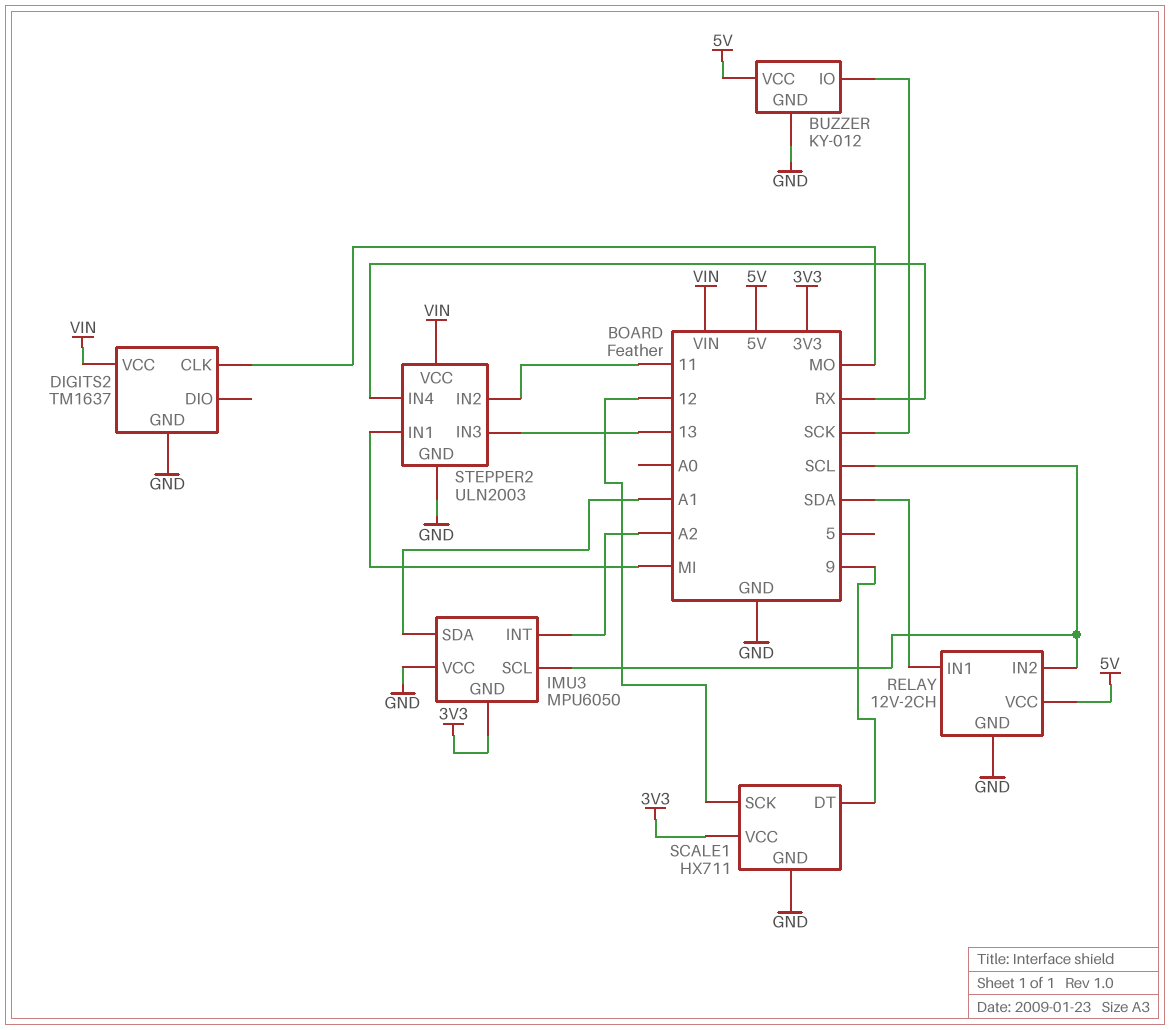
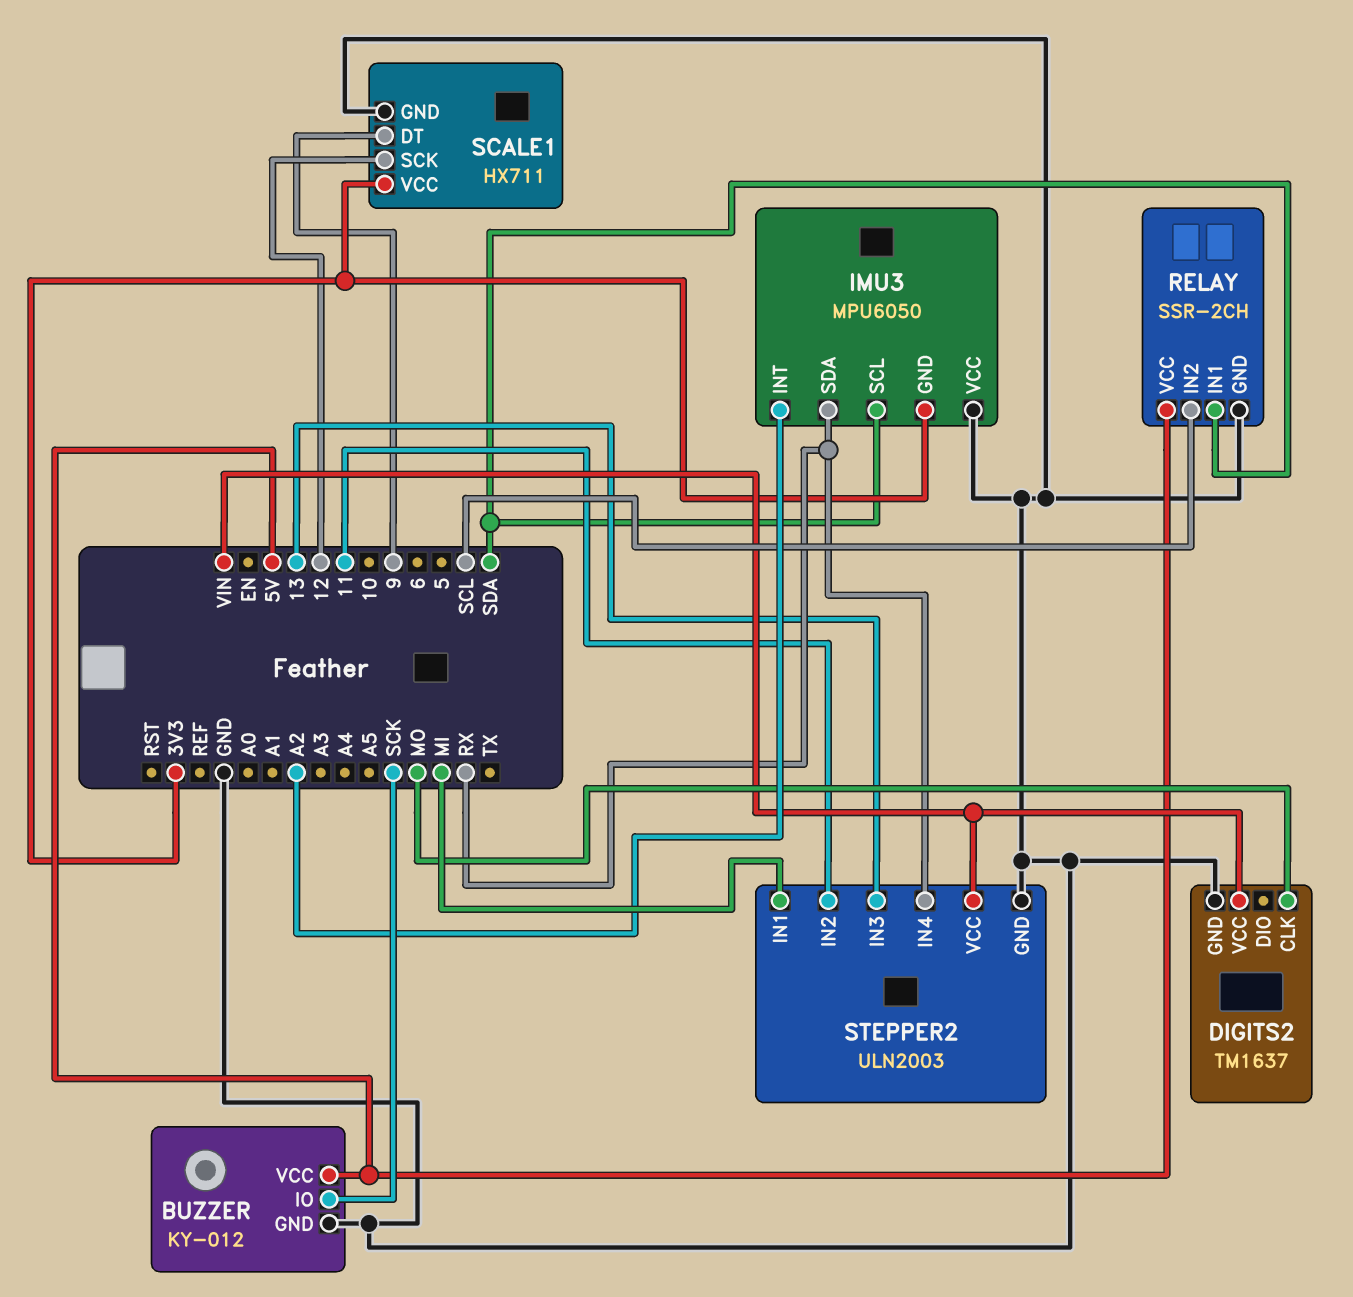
IMU3 pin SCL: SCL -> SDA
IMU3 pin SDA: A1 -> RX
RELAY: 12V-2CH -> SSR-2CH

